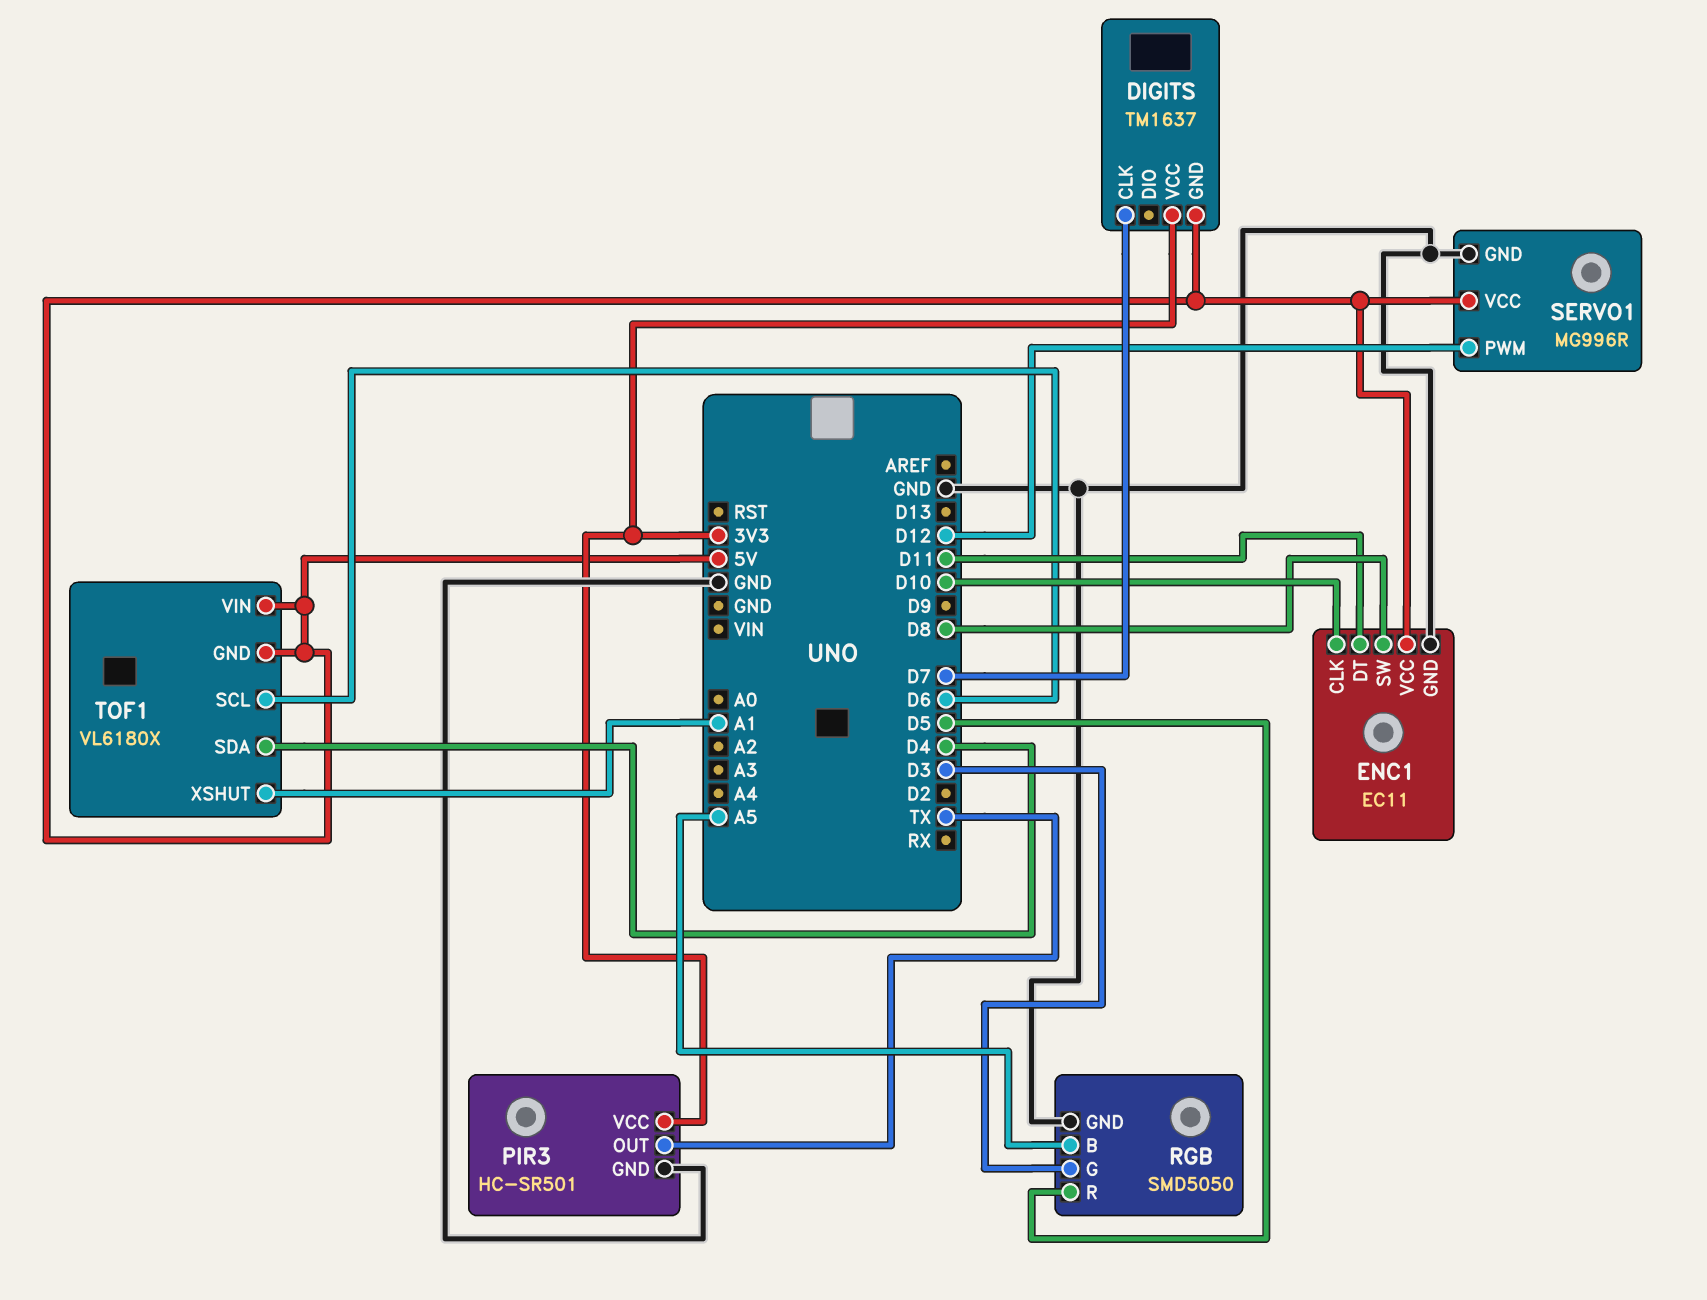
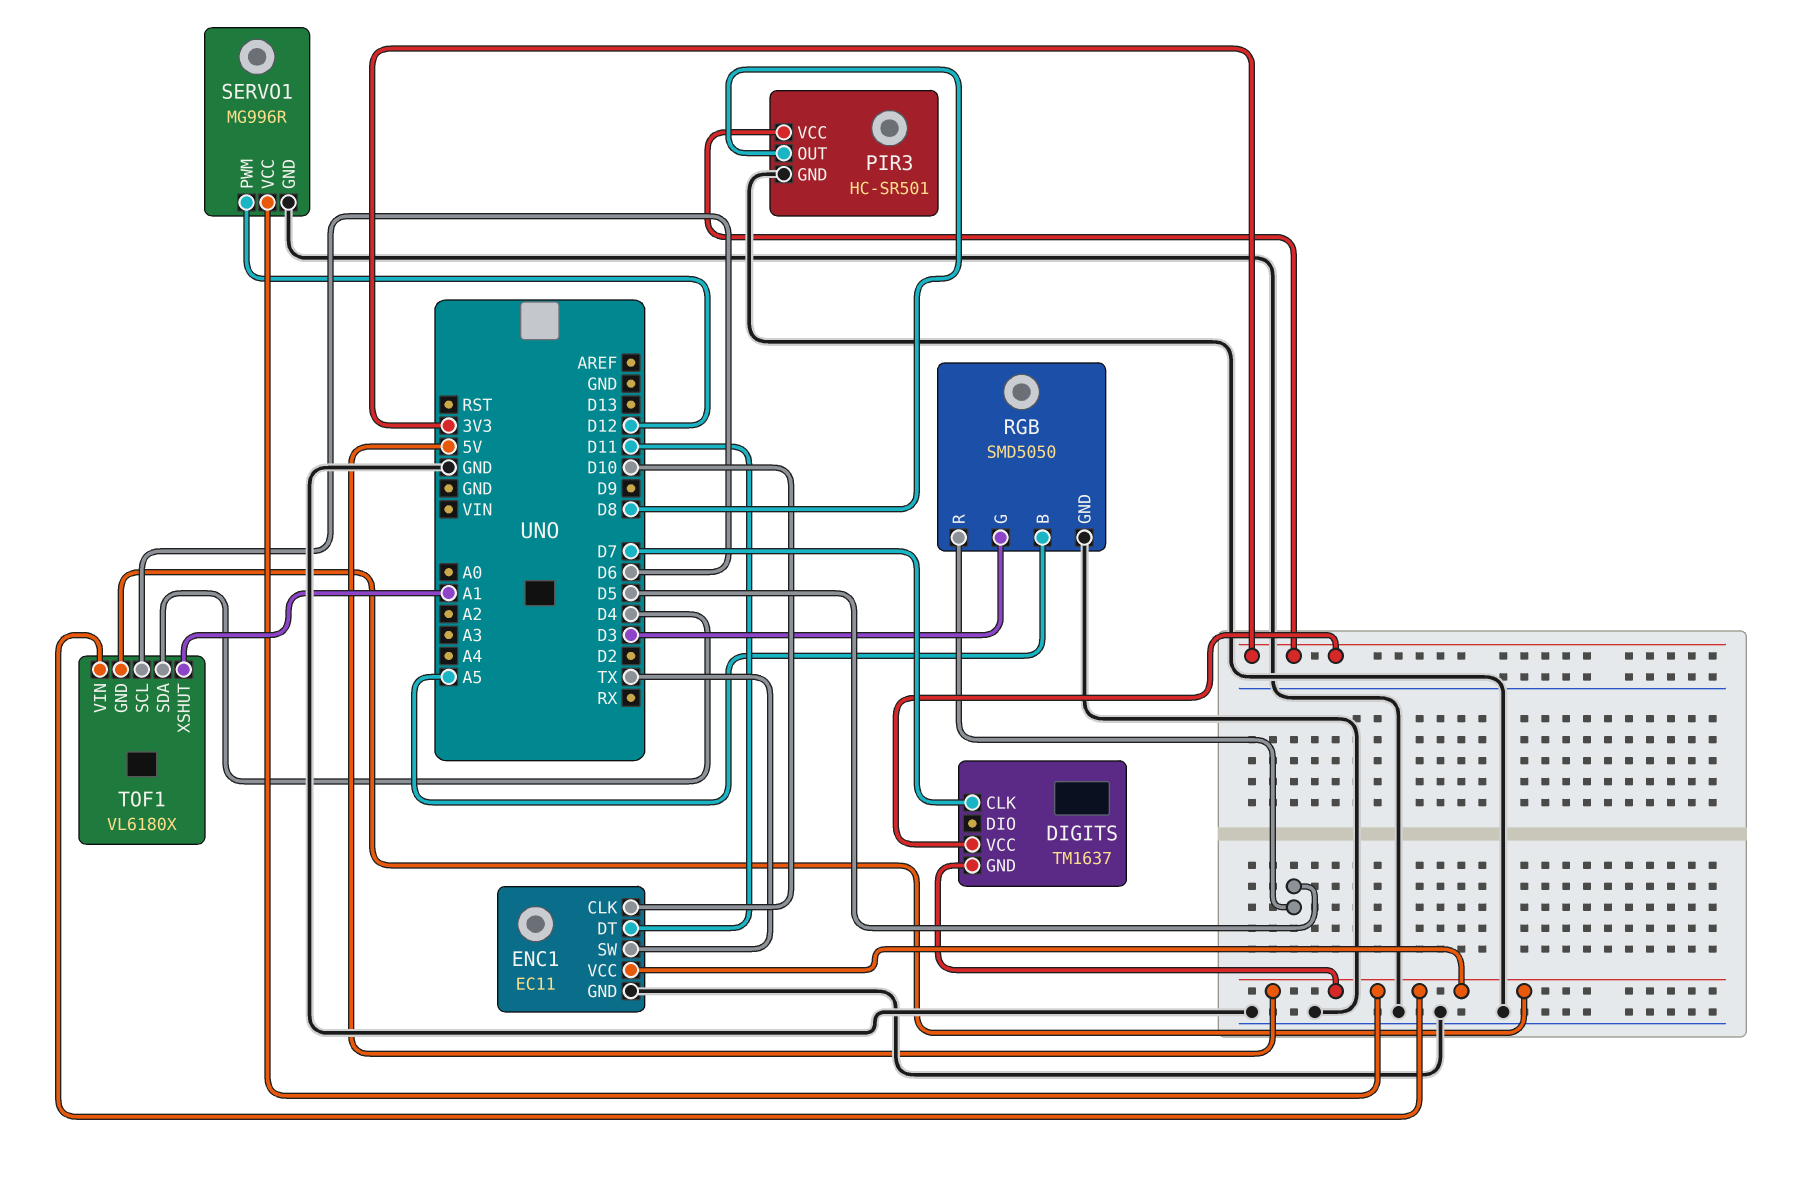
ENC1 pin SW: D8 -> TX
PIR3 pin OUT: TX -> D8

